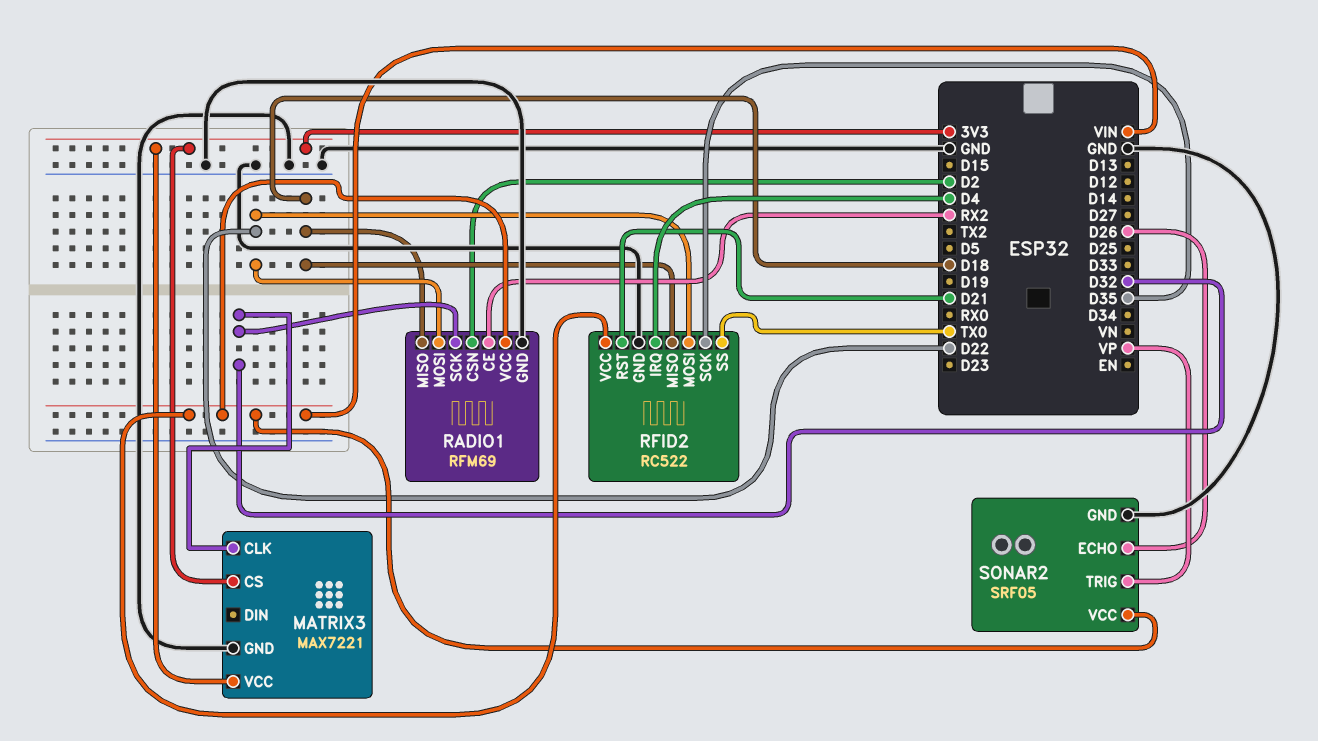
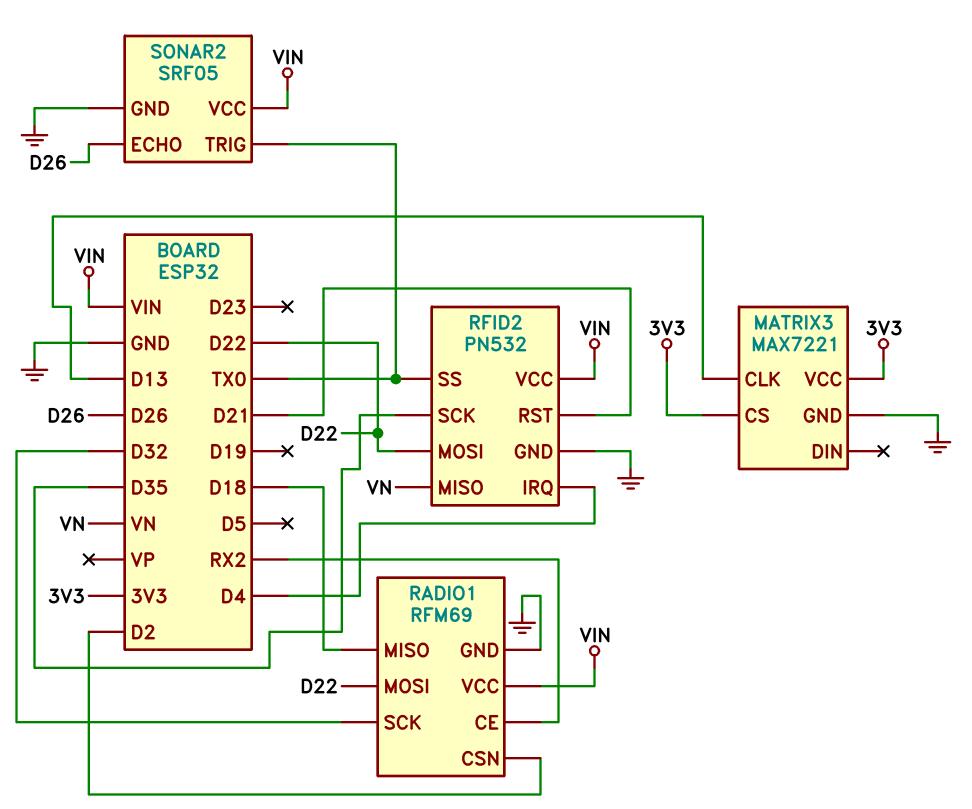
MATRIX3 pin CLK: D32 -> D13
RFID2: RC522 -> PN532
RFID2 pin MISO: D18 -> VN
SONAR2 pin TRIG: VP -> TX0

